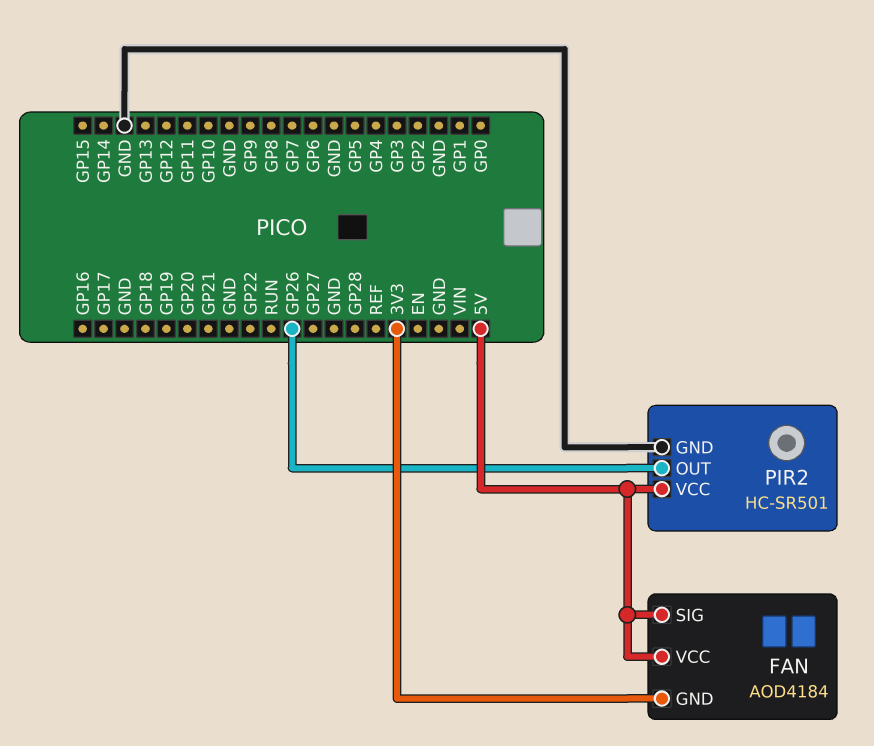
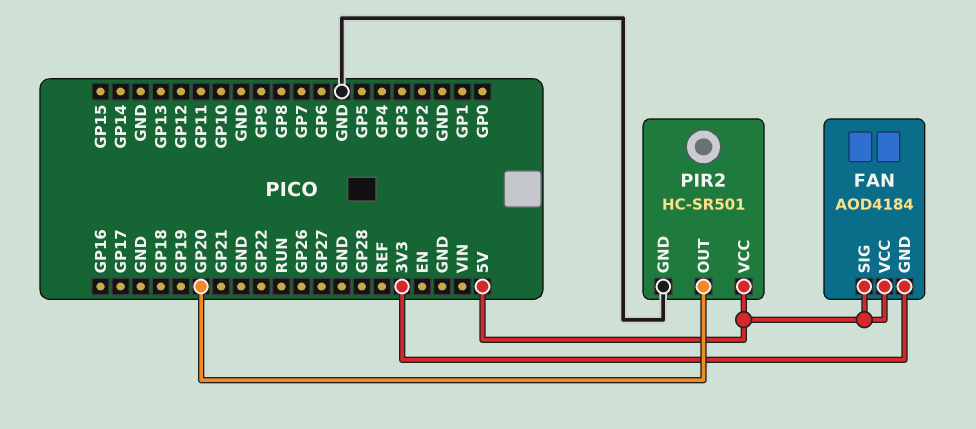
PIR2 pin OUT: GP26 -> GP20

